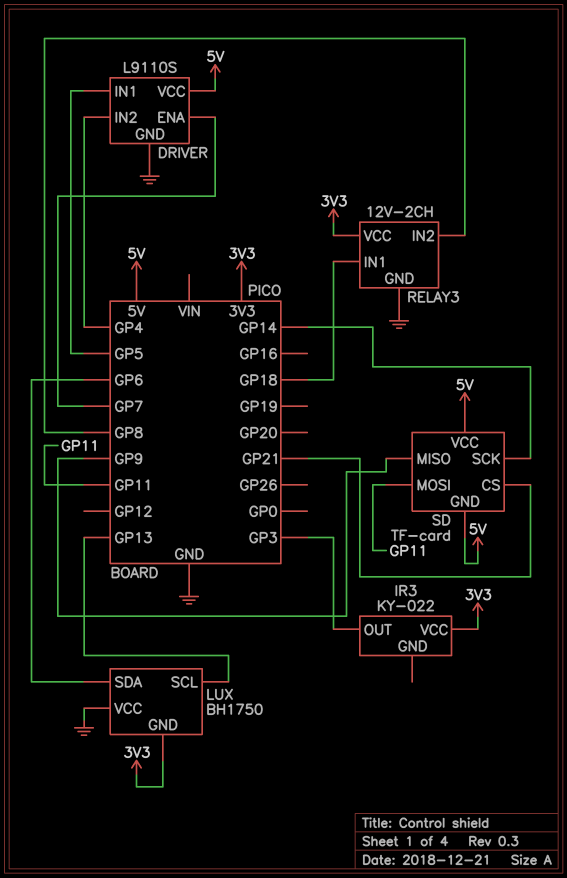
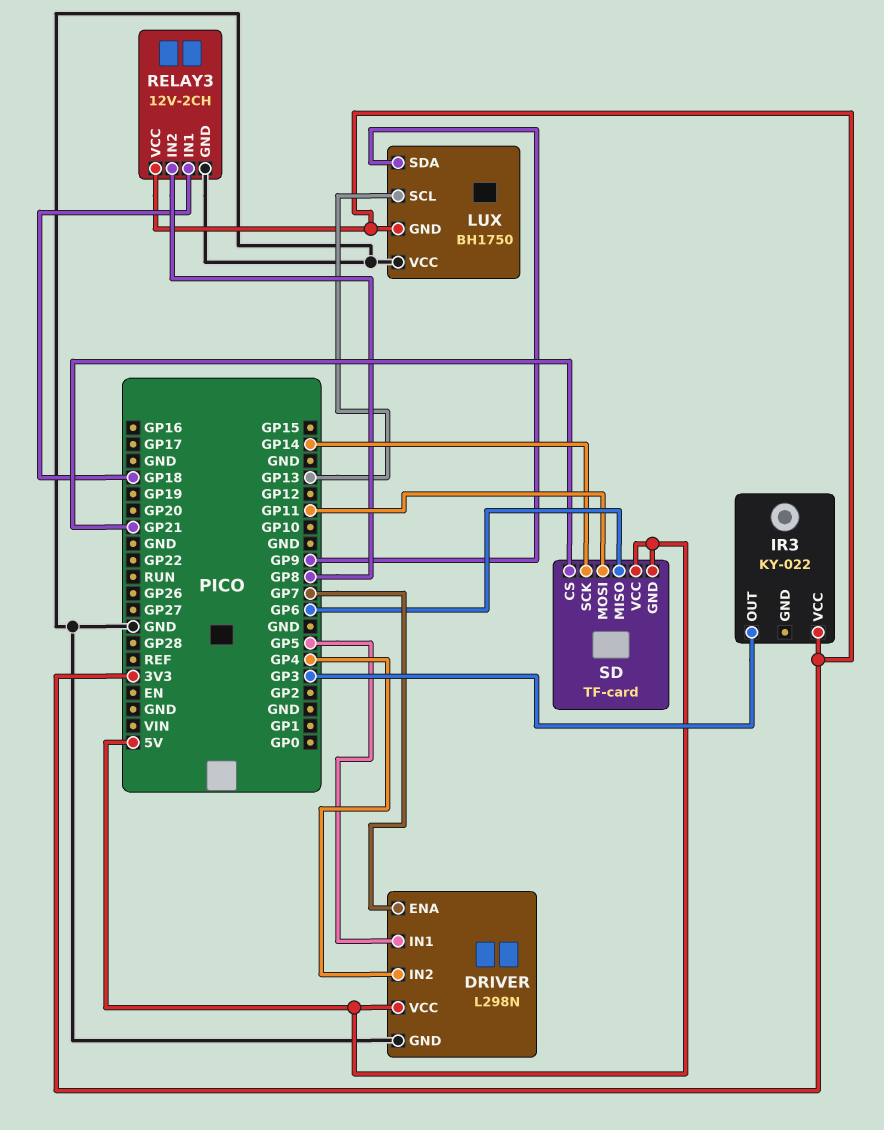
DRIVER: L9110S -> L298N
LUX pin SDA: GP6 -> GP9
SD pin MISO: GP9 -> GP6

